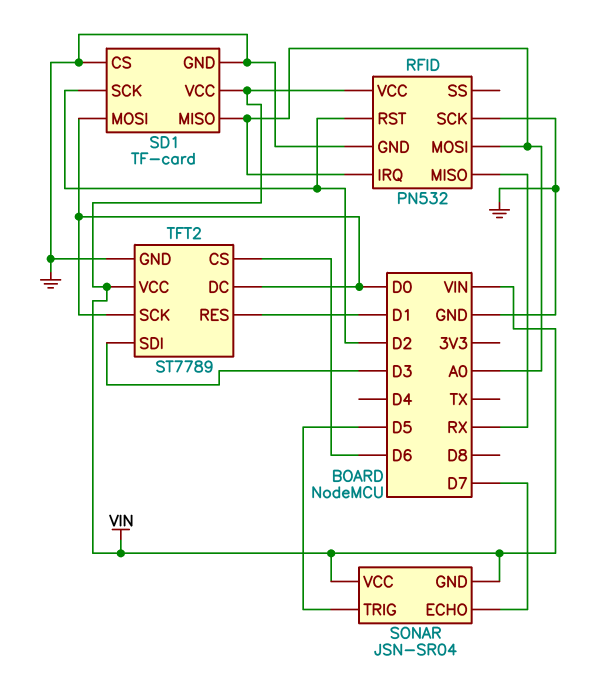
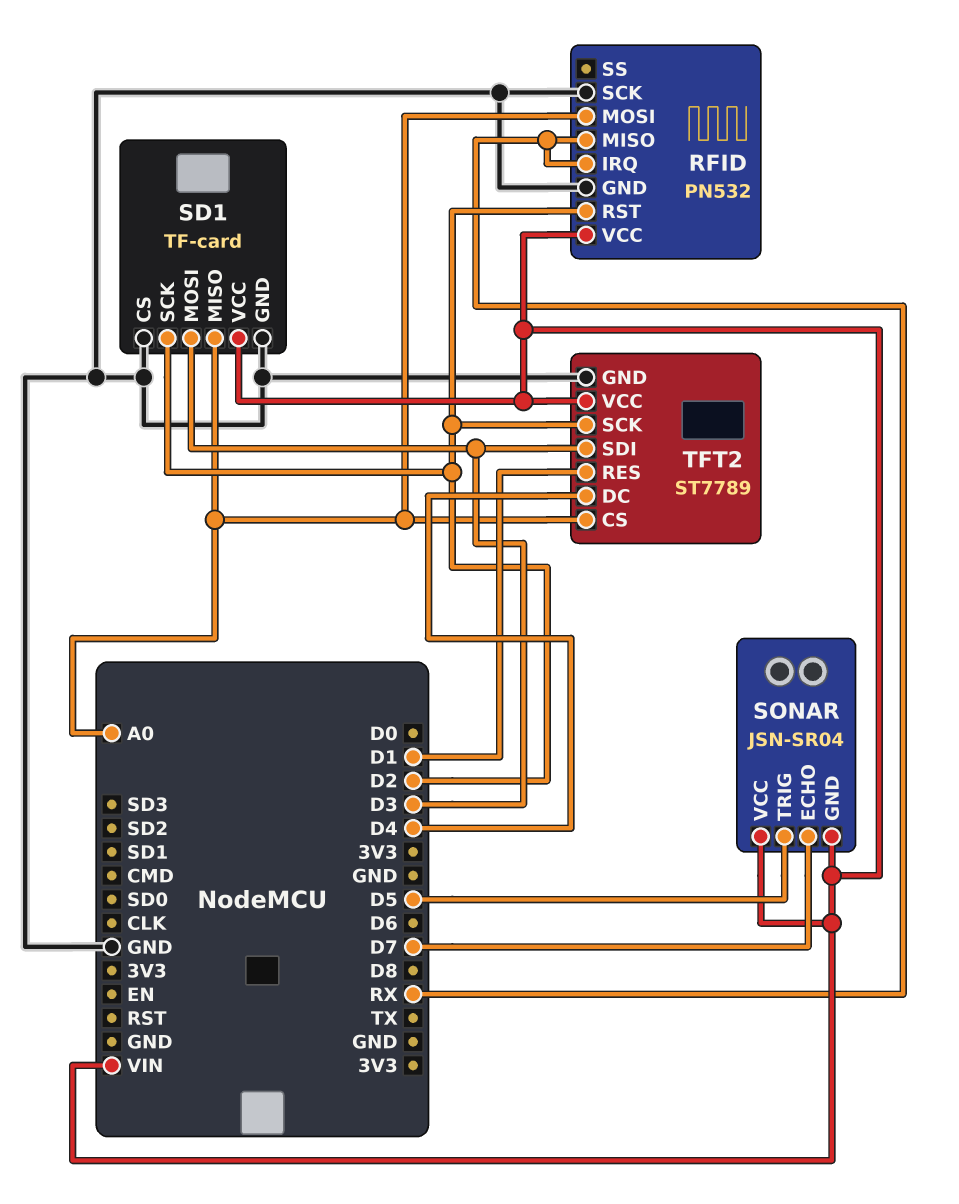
RFID pin IRQ: A0 -> RX
SD1 pin MOSI: D0 -> D3
TFT2 pin CS: D6 -> A0
TFT2 pin DC: D0 -> D4
TFT2 pin SCK: D0 -> D2

